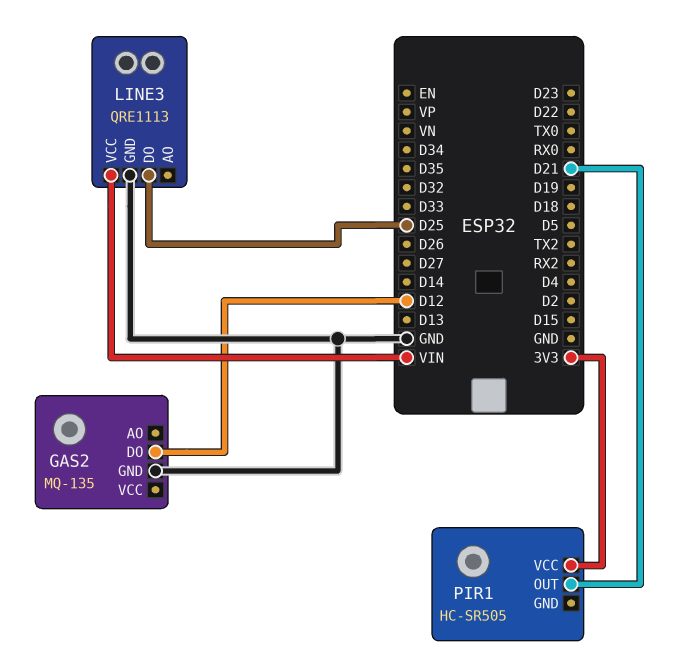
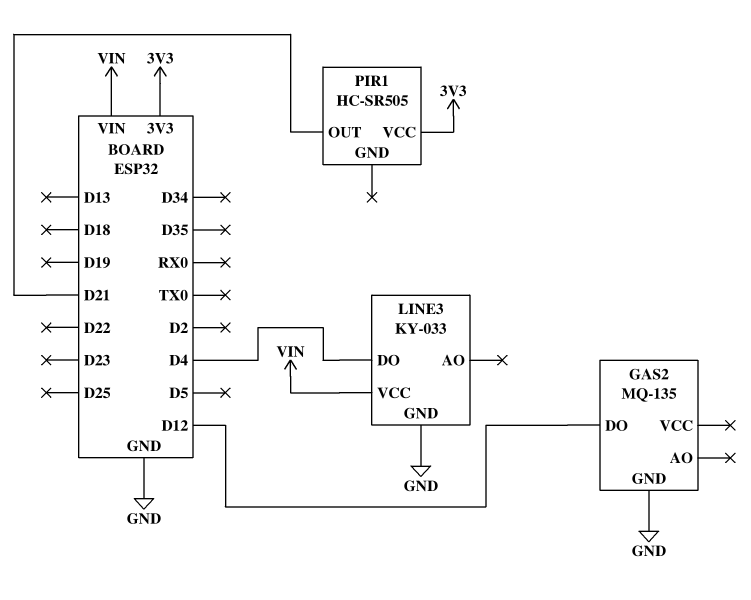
LINE3: QRE1113 -> KY-033
LINE3 pin DO: D25 -> D4

